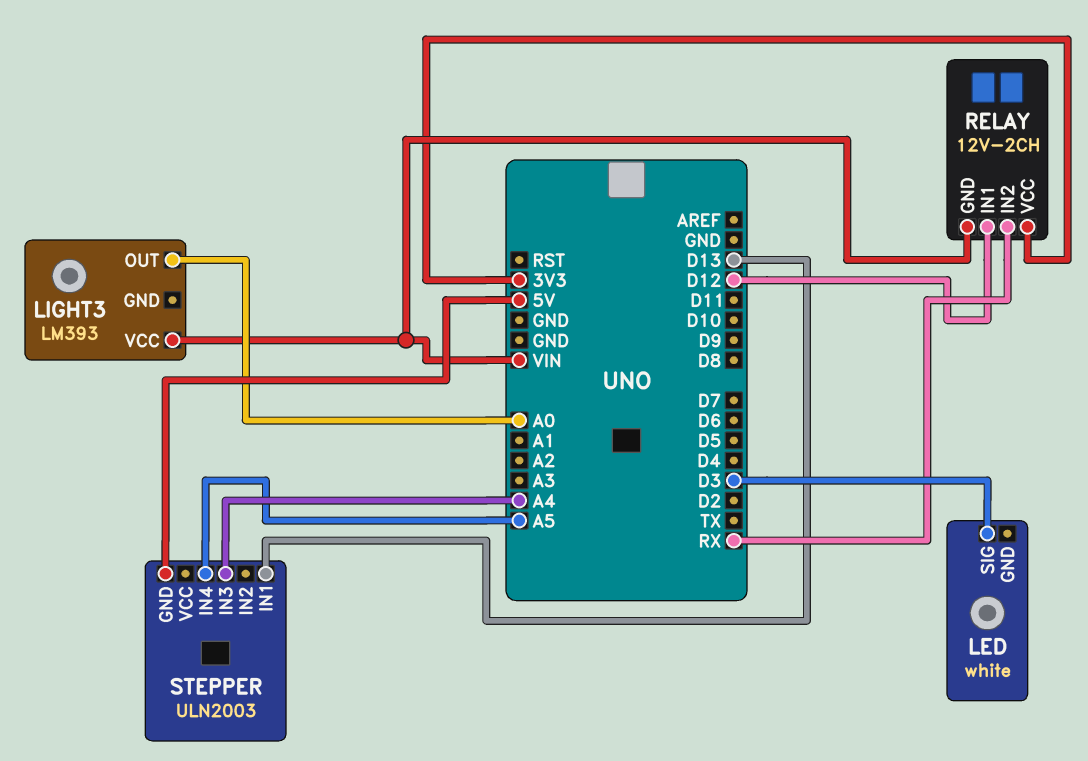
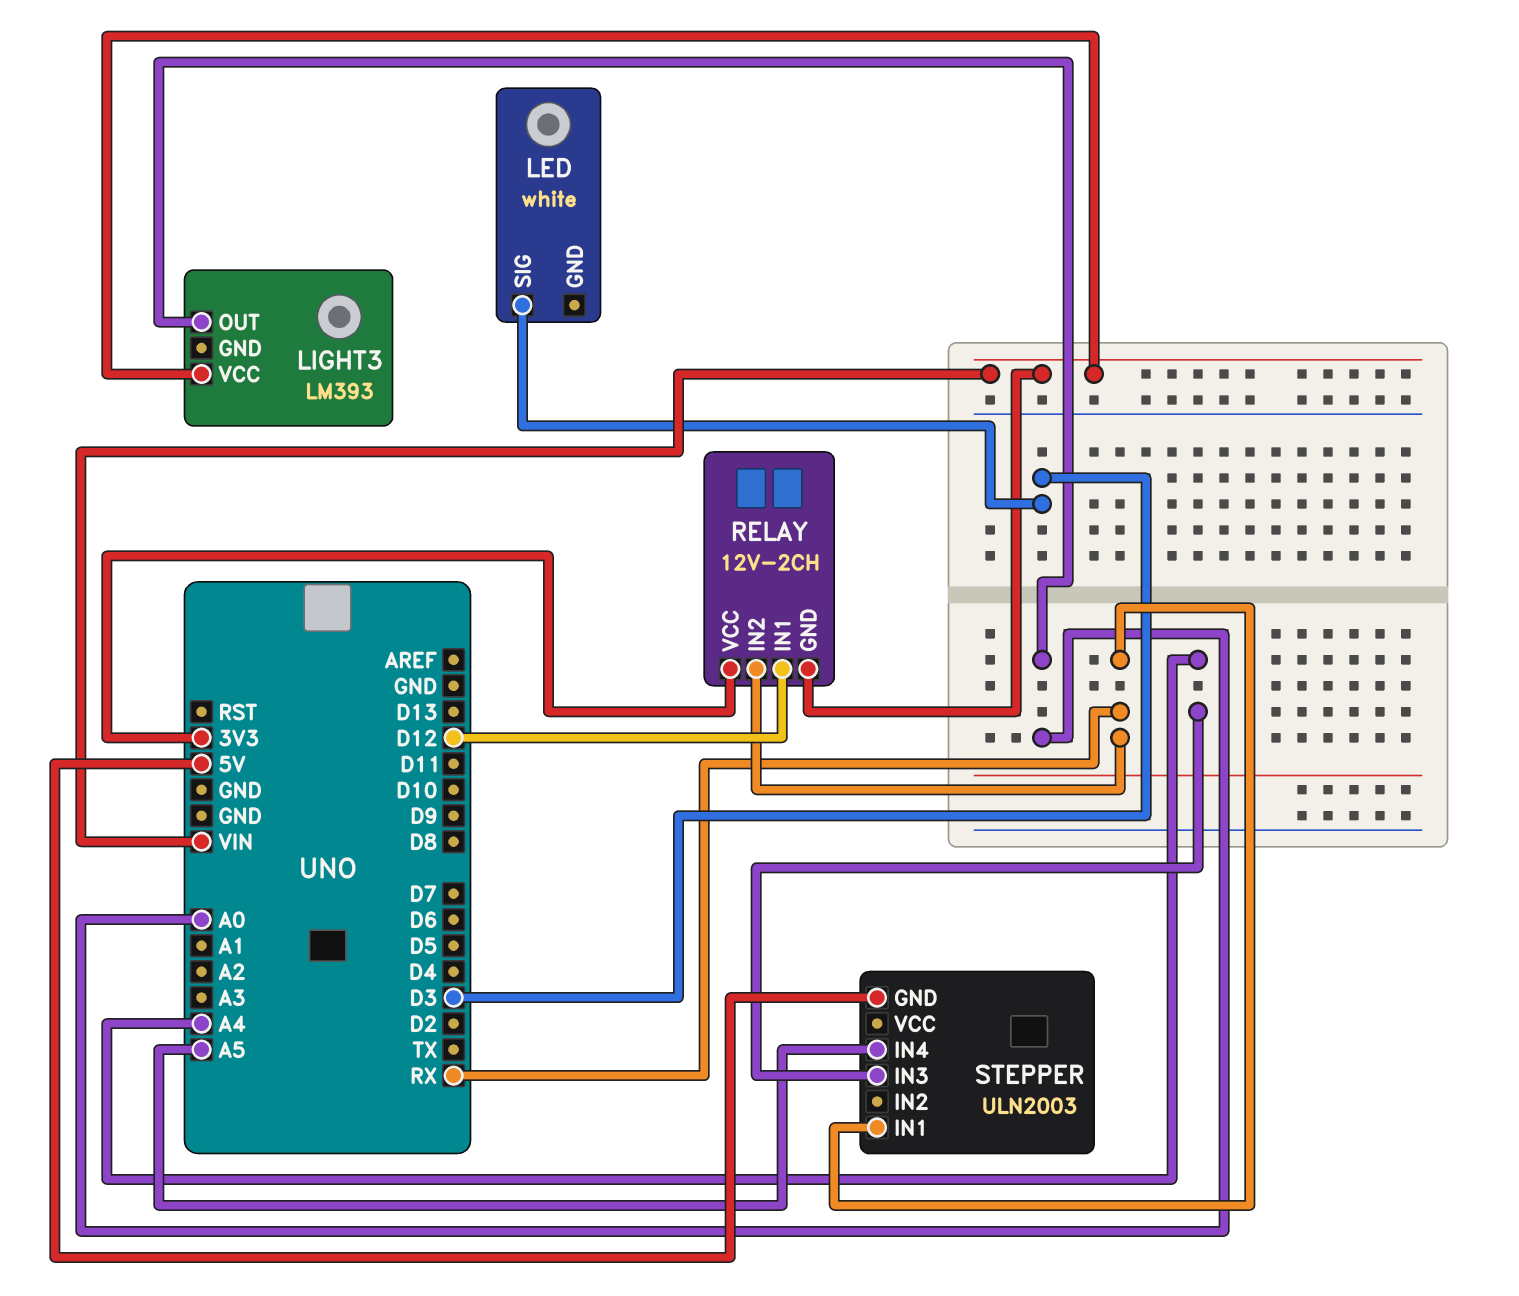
STEPPER pin IN1: D13 -> RX

